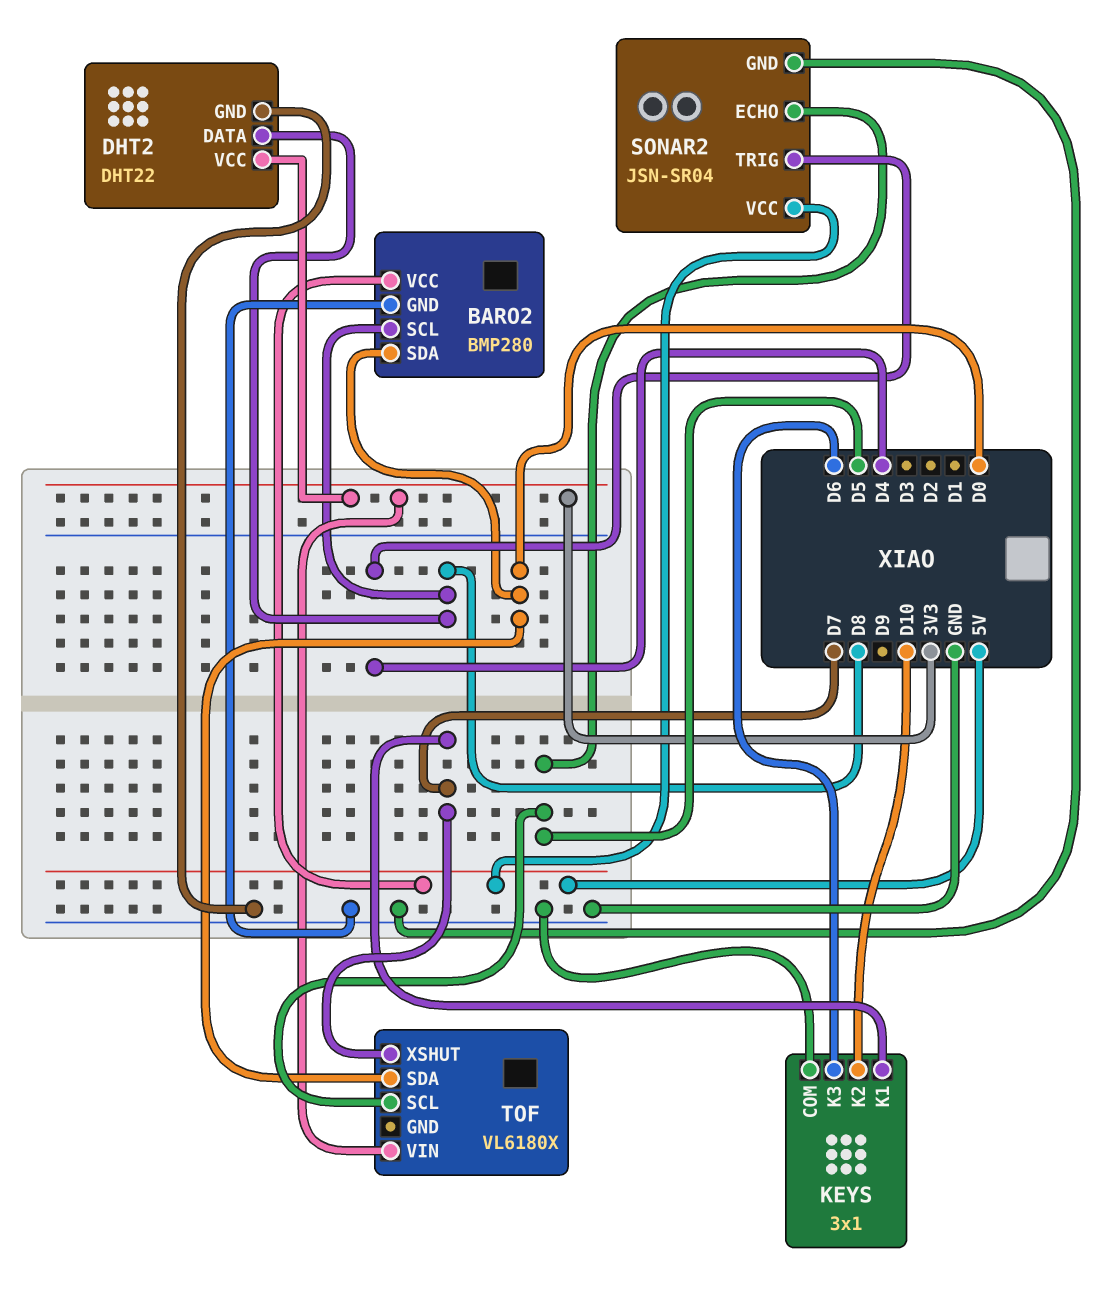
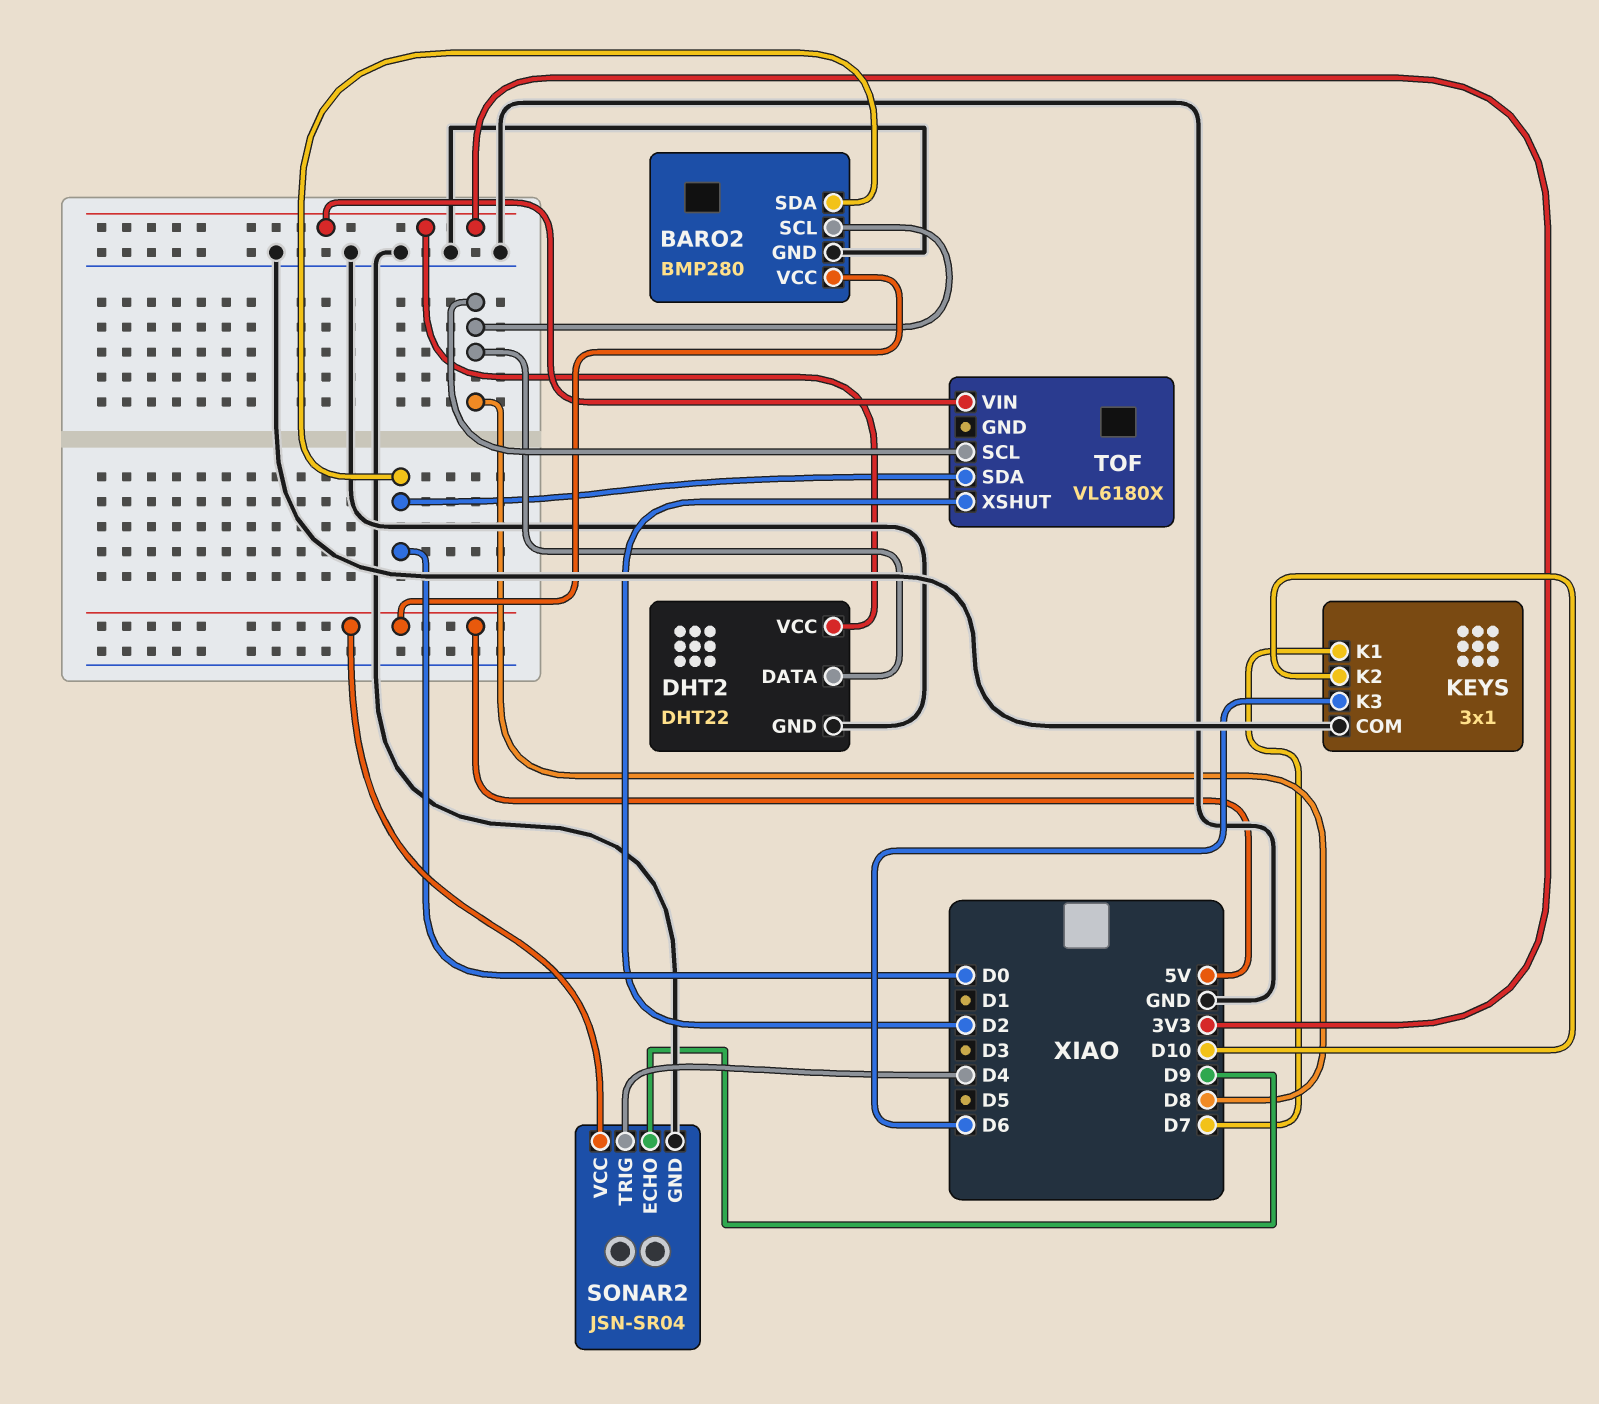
SONAR2 pin ECHO: D5 -> D9
TOF pin SCL: D5 -> D8
TOF pin XSHUT: D7 -> D2

